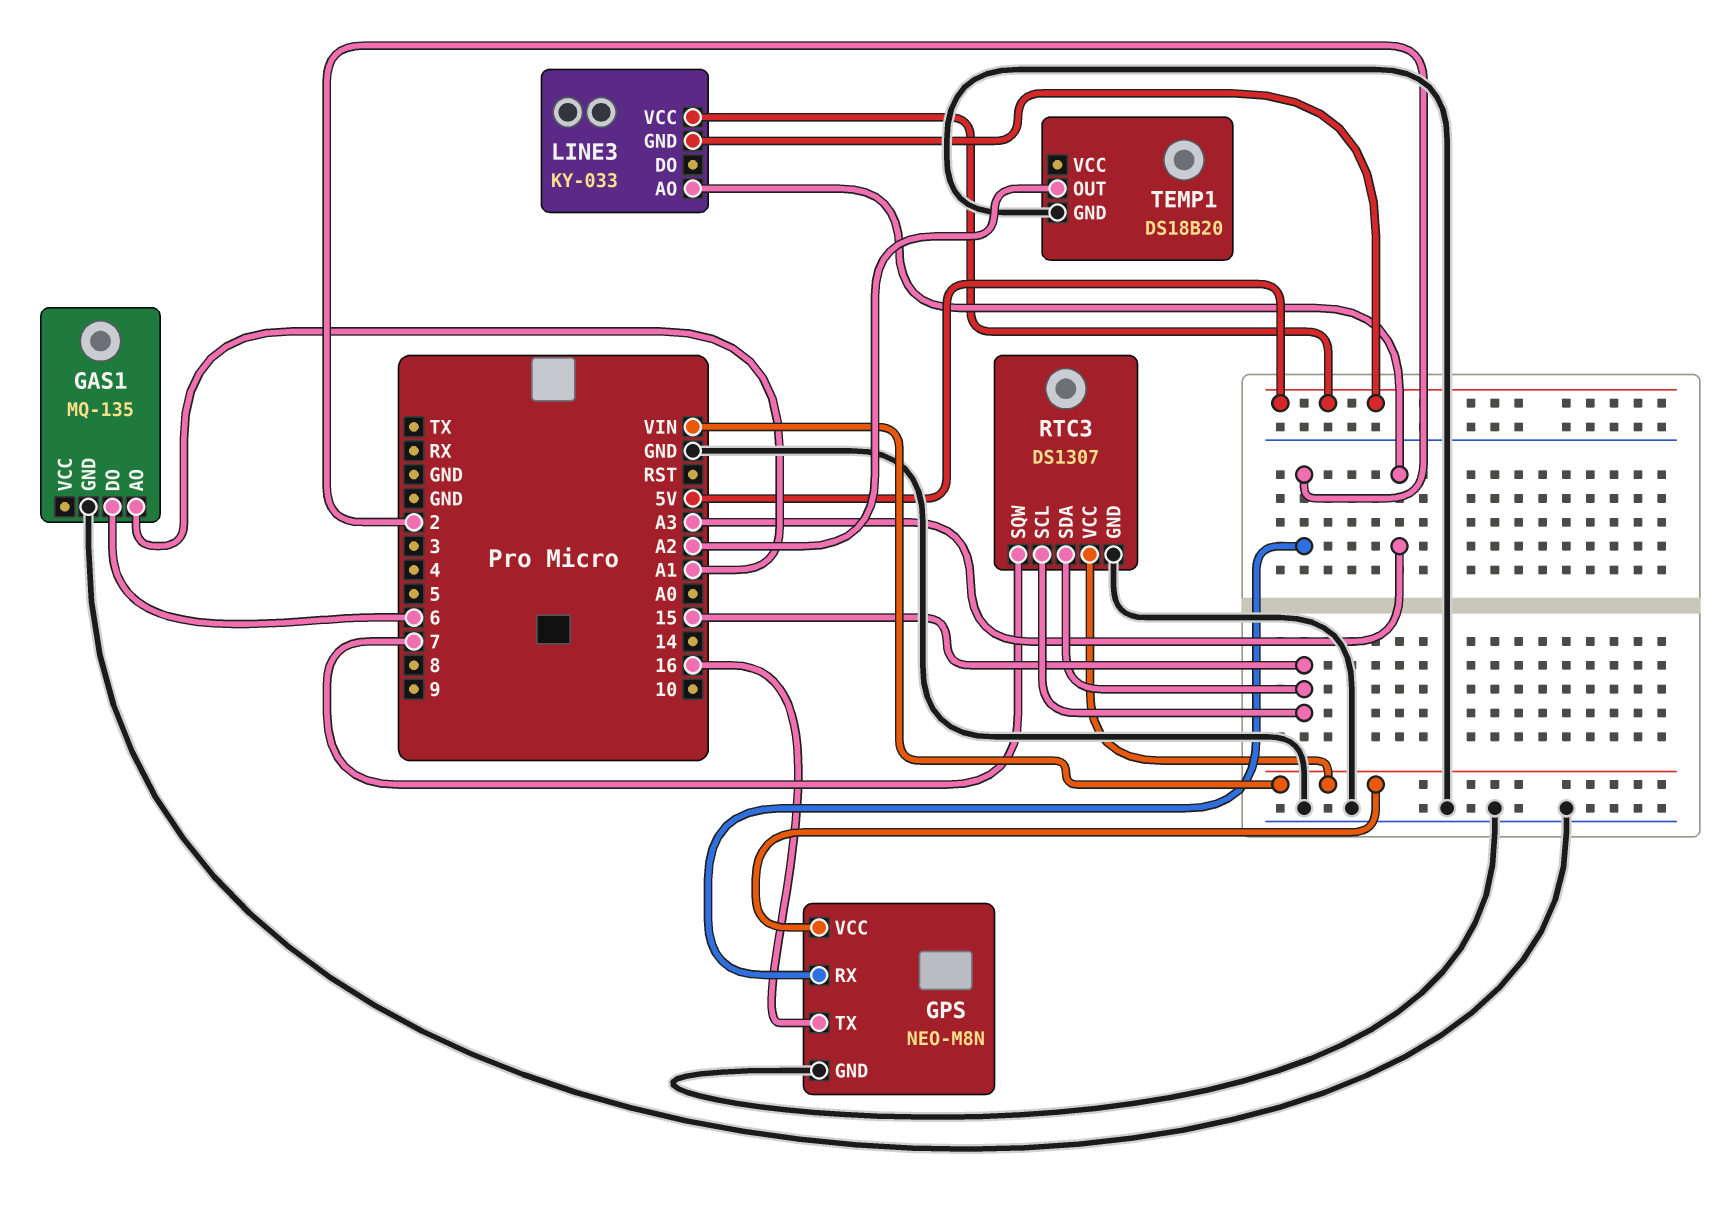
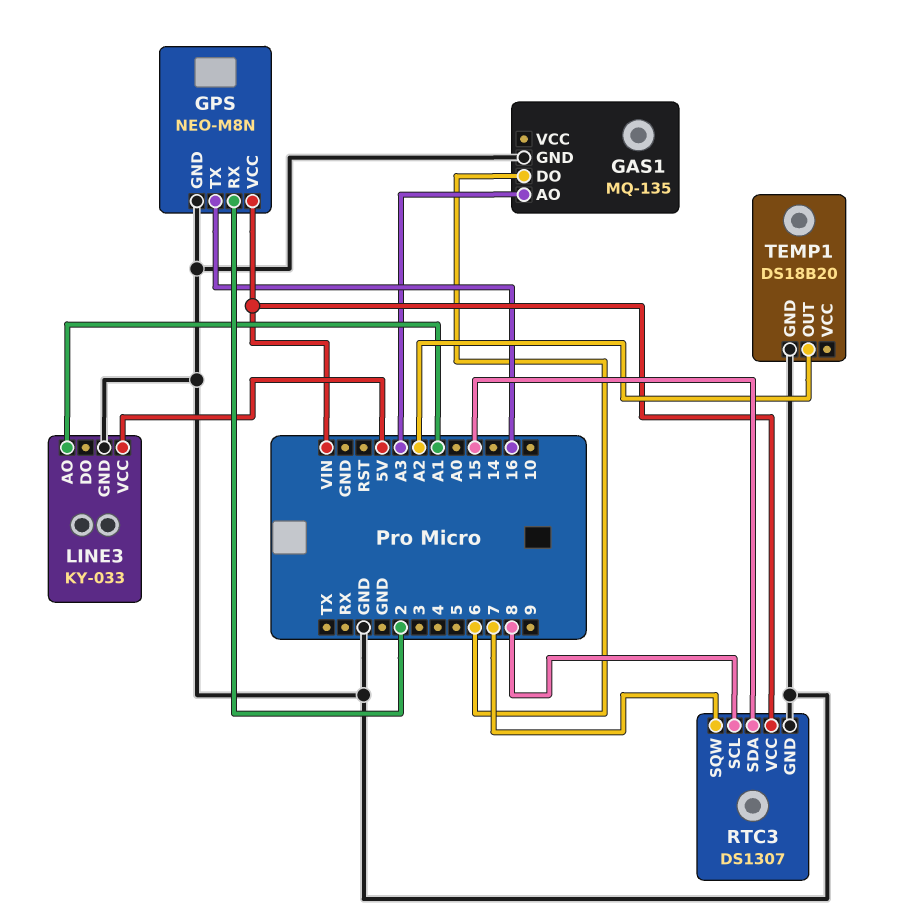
GAS1 pin AO: A1 -> A3
LINE3 pin AO: A3 -> A1
LINE3 pin GND: 5V -> GND
RTC3 pin SCL: 15 -> 8

